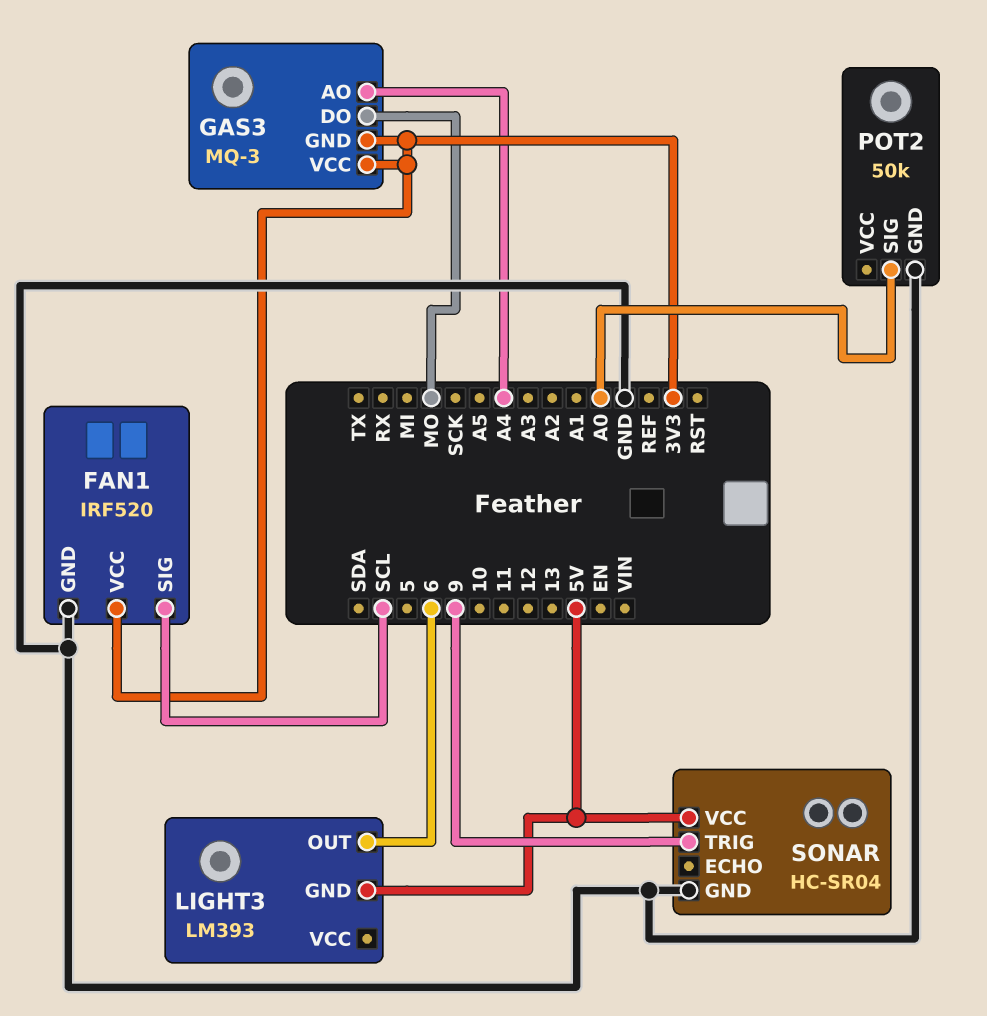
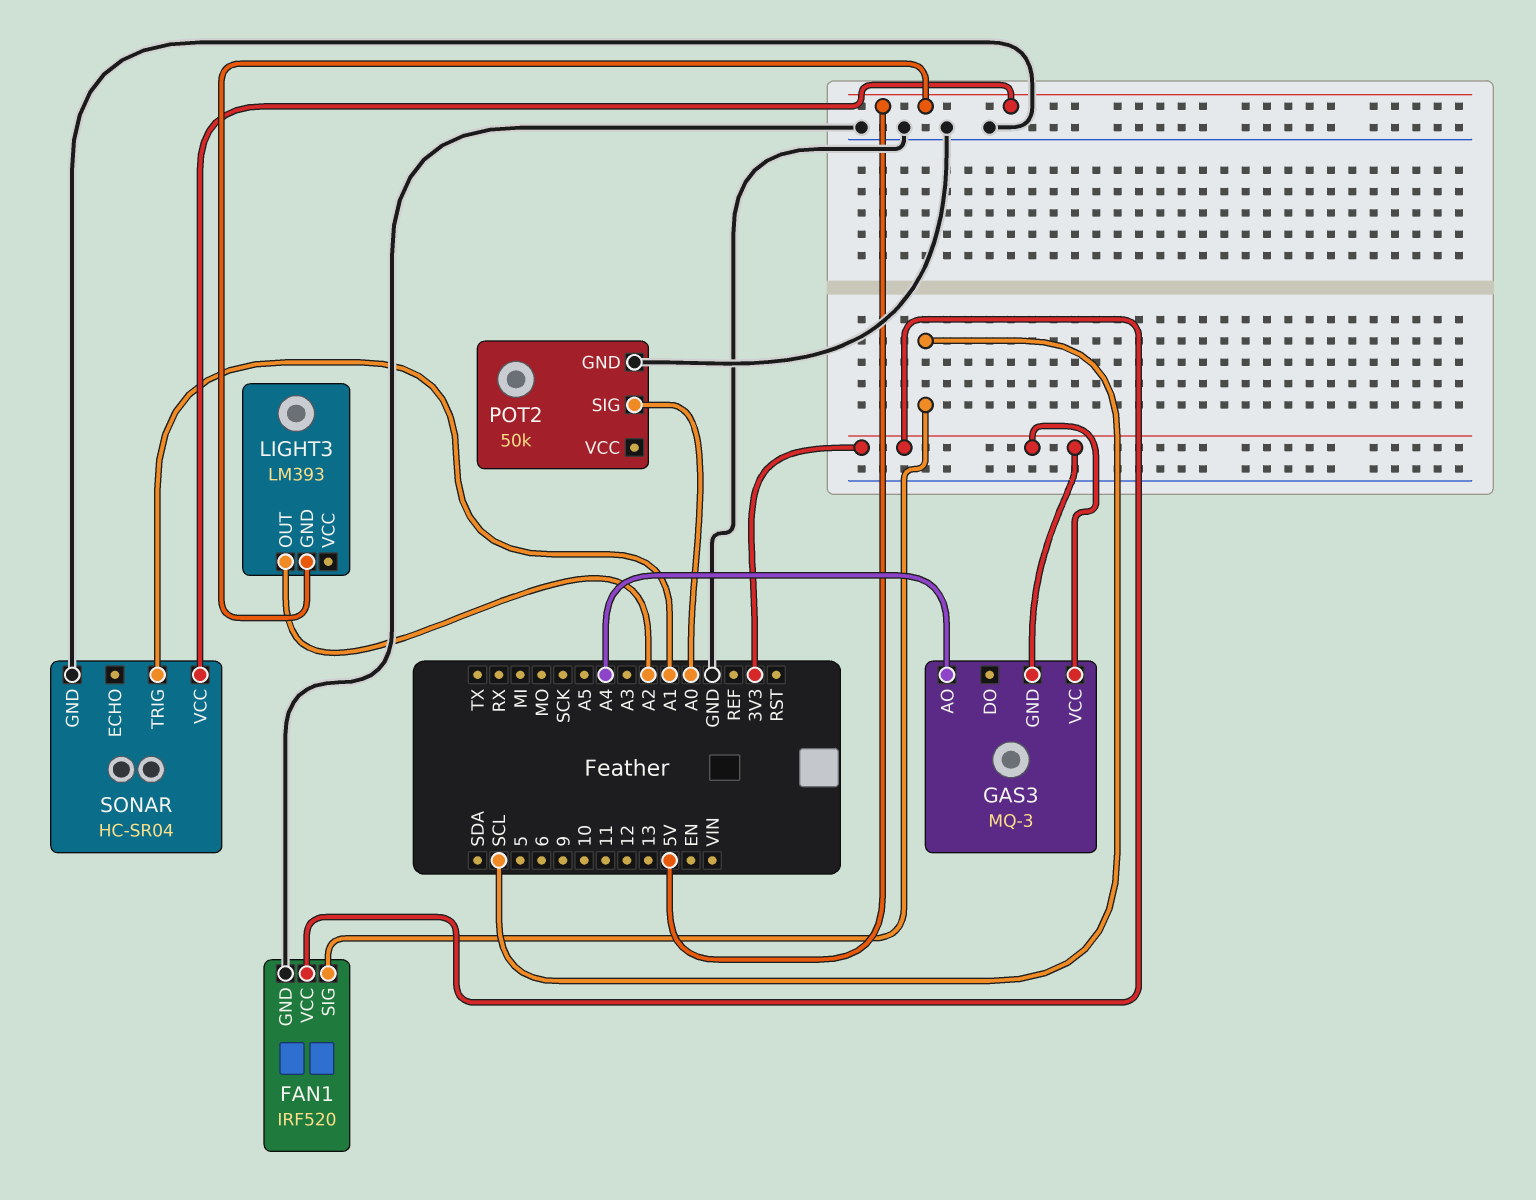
GAS3 pin DO: MO -> none
LIGHT3 pin OUT: 6 -> A2
SONAR pin TRIG: 9 -> A1

